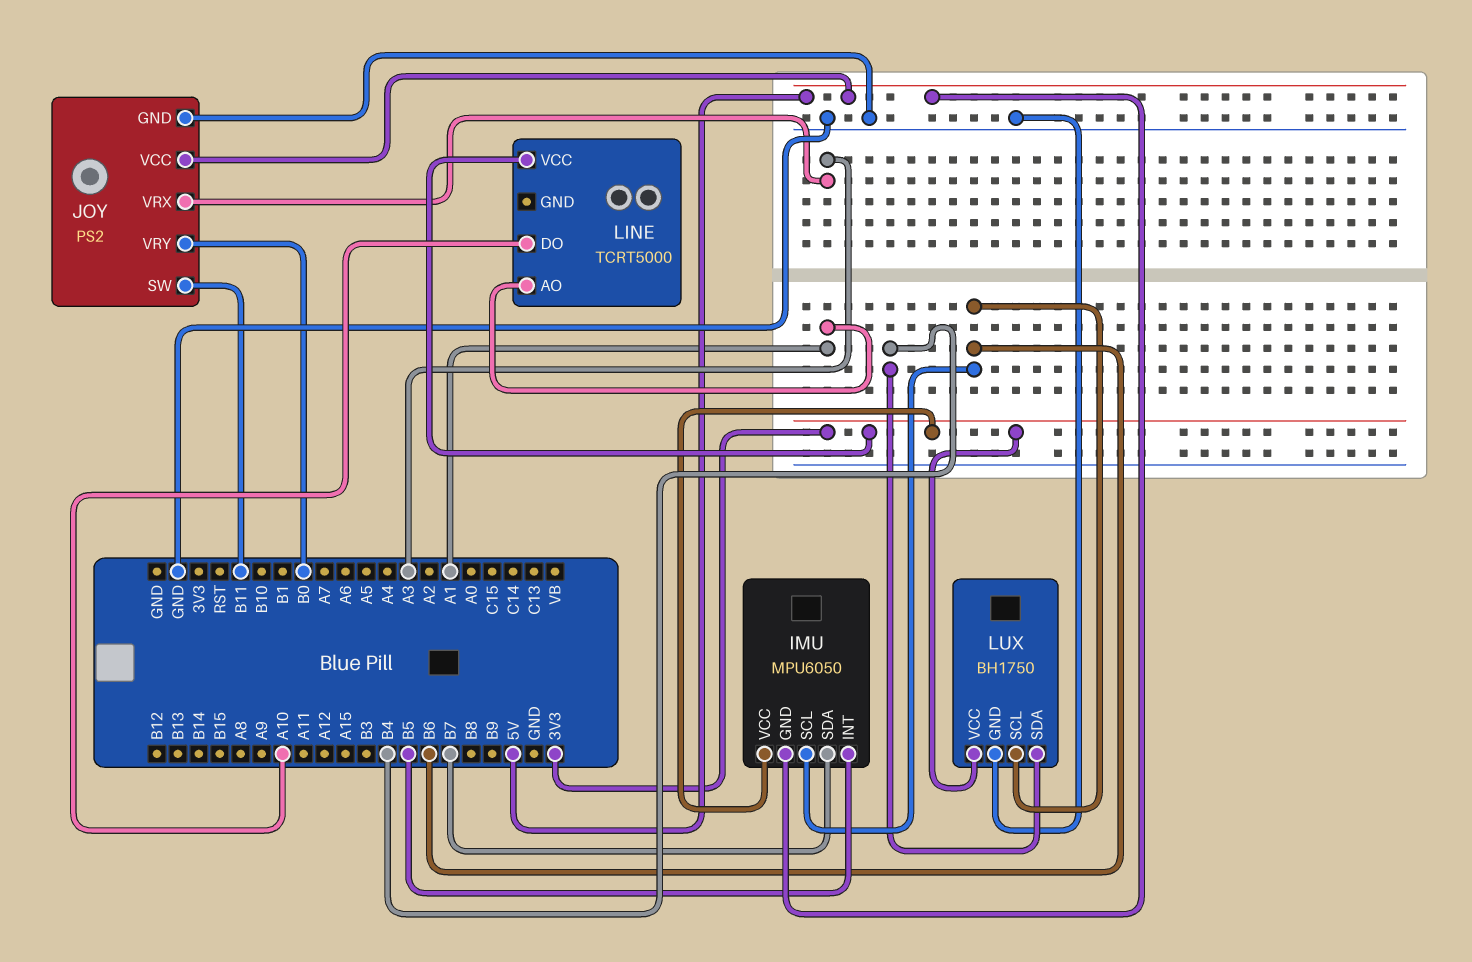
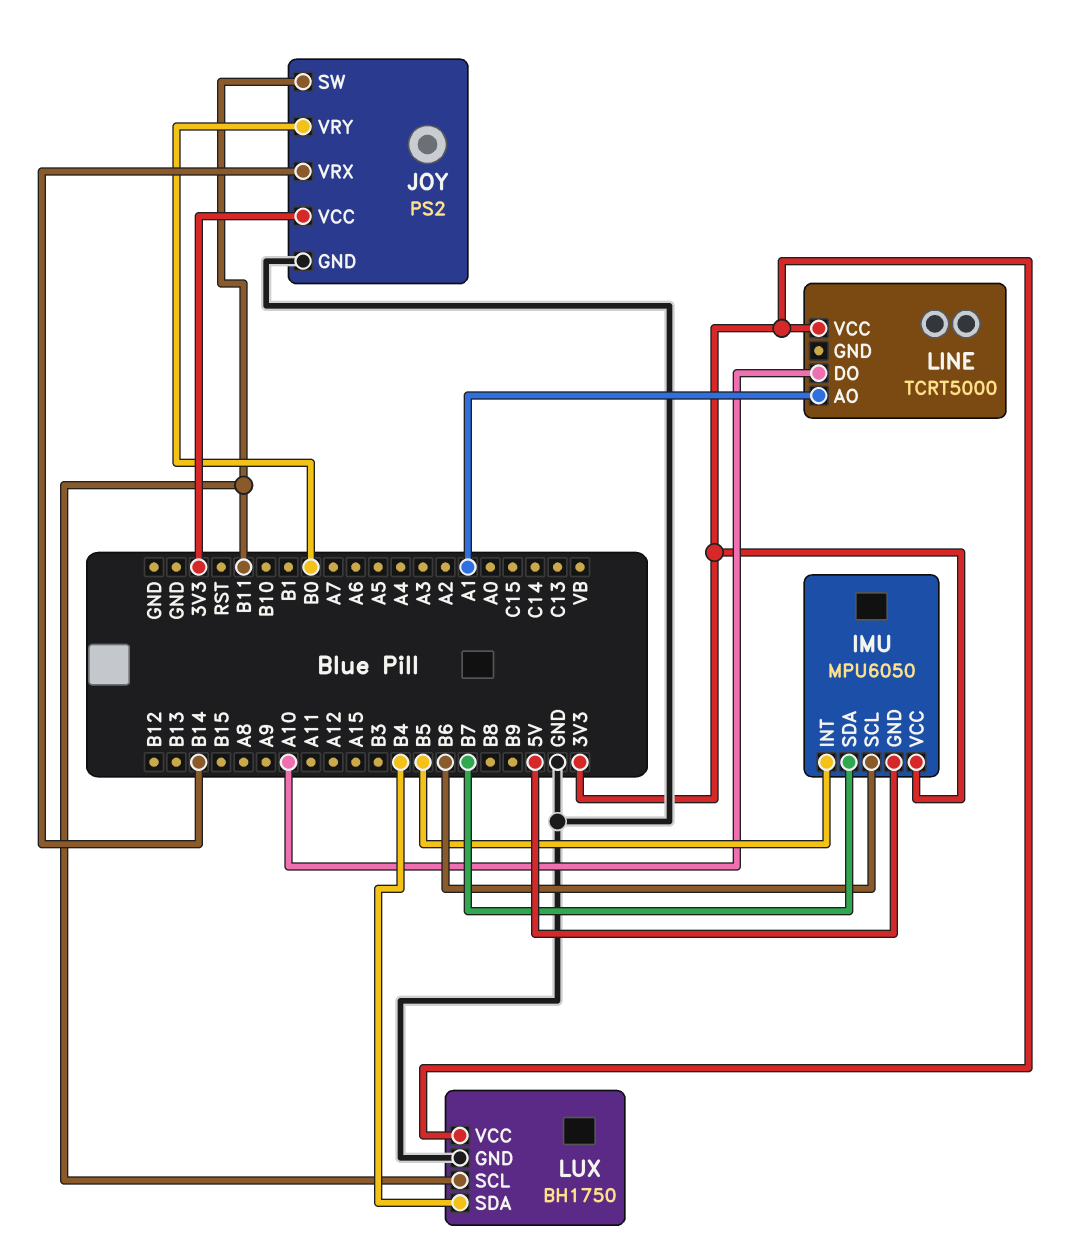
JOY pin VCC: 5V -> 3V3
JOY pin VRX: A3 -> B14
LUX pin SCL: B6 -> B11

